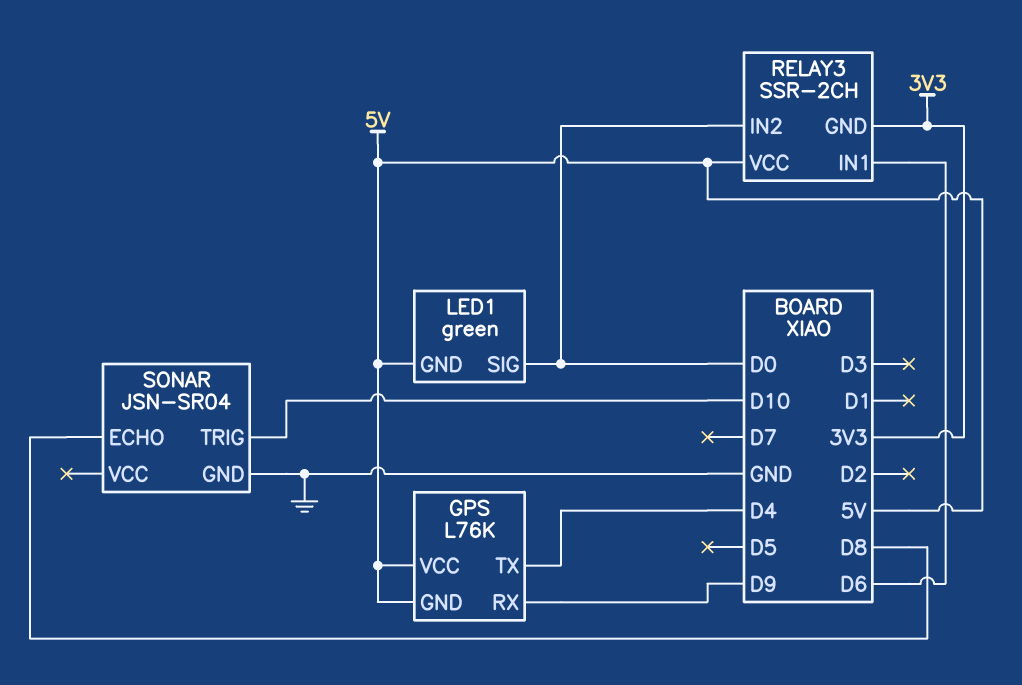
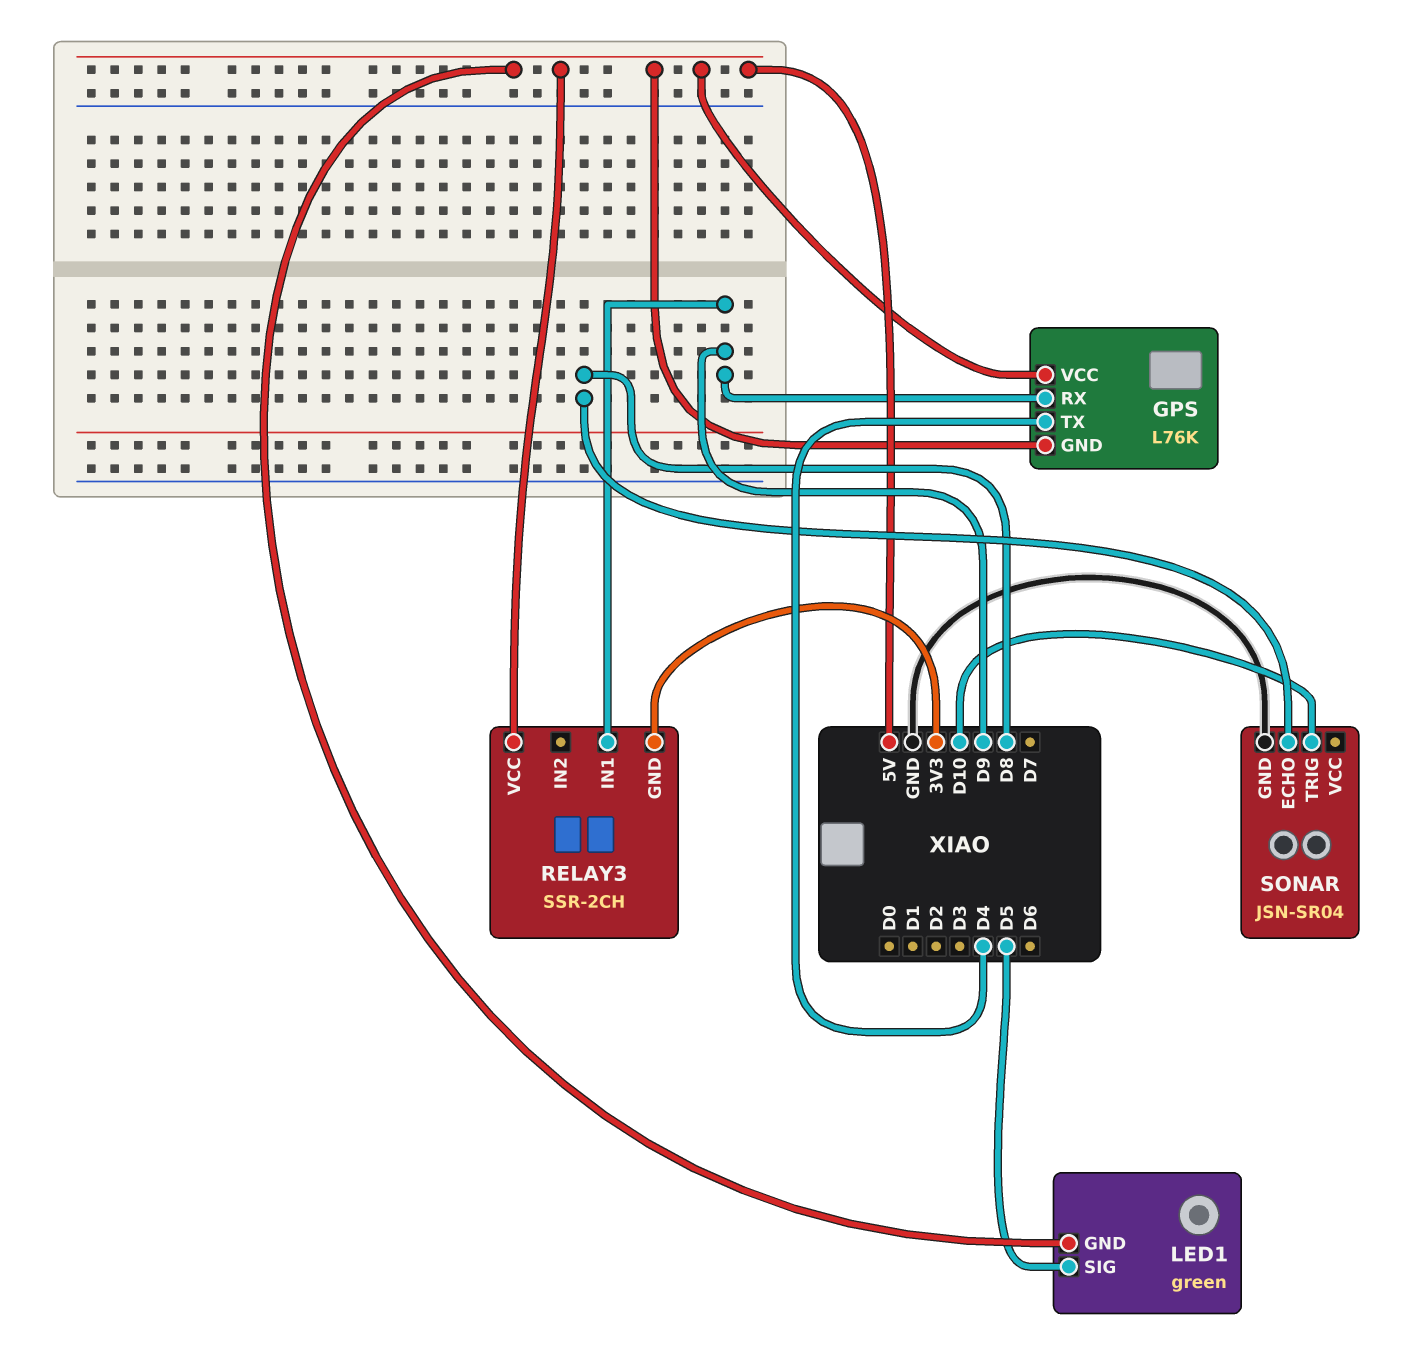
LED1 pin SIG: D0 -> D5
RELAY3 pin IN1: D6 -> D9
RELAY3 pin IN2: D0 -> none

